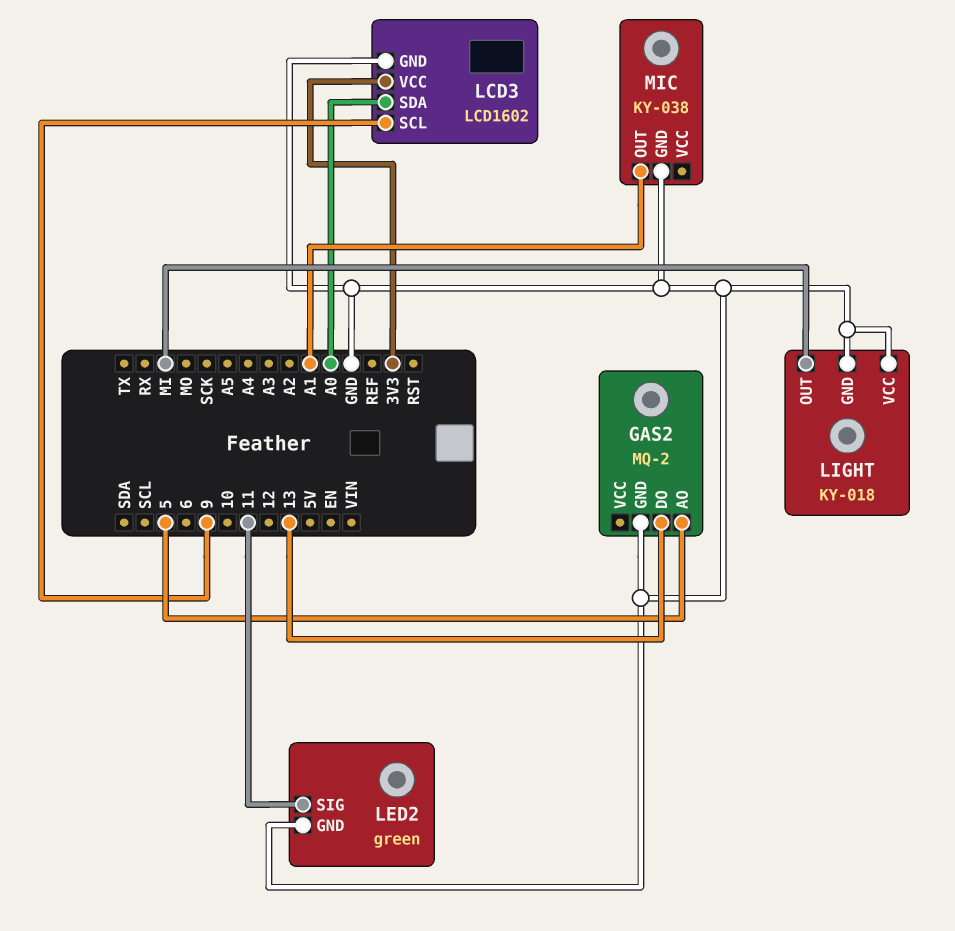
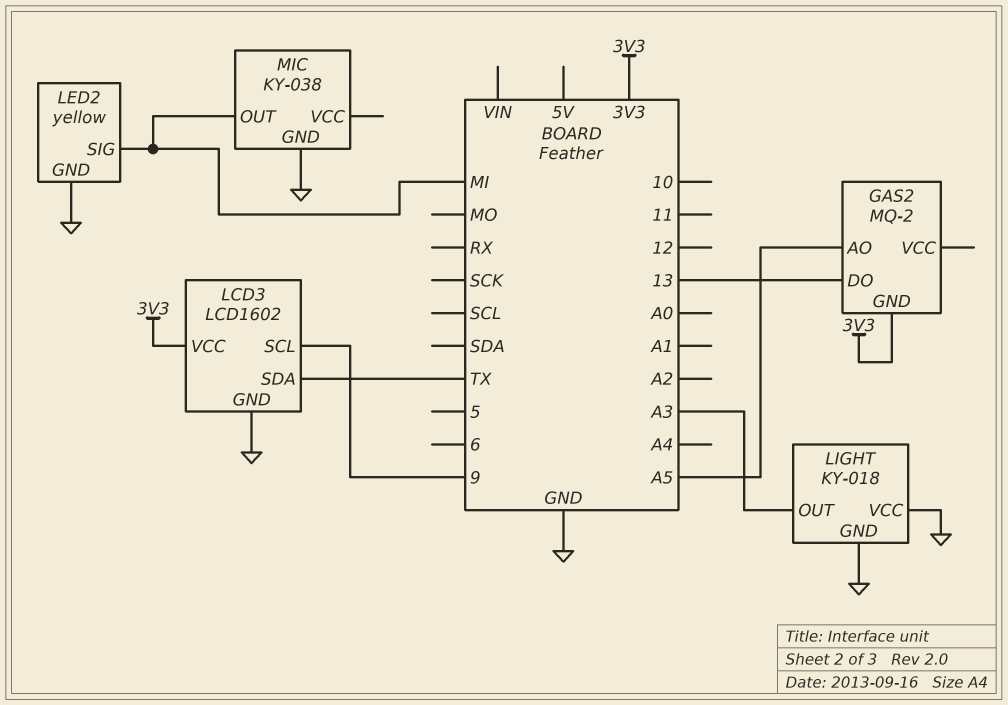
GAS2 pin AO: 5 -> A5
GAS2 pin GND: GND -> 3V3
LCD3 pin SDA: A0 -> TX
LED2: green -> yellow
LED2 pin SIG: 11 -> MI
LIGHT pin OUT: MI -> A3
MIC pin OUT: A1 -> MI

